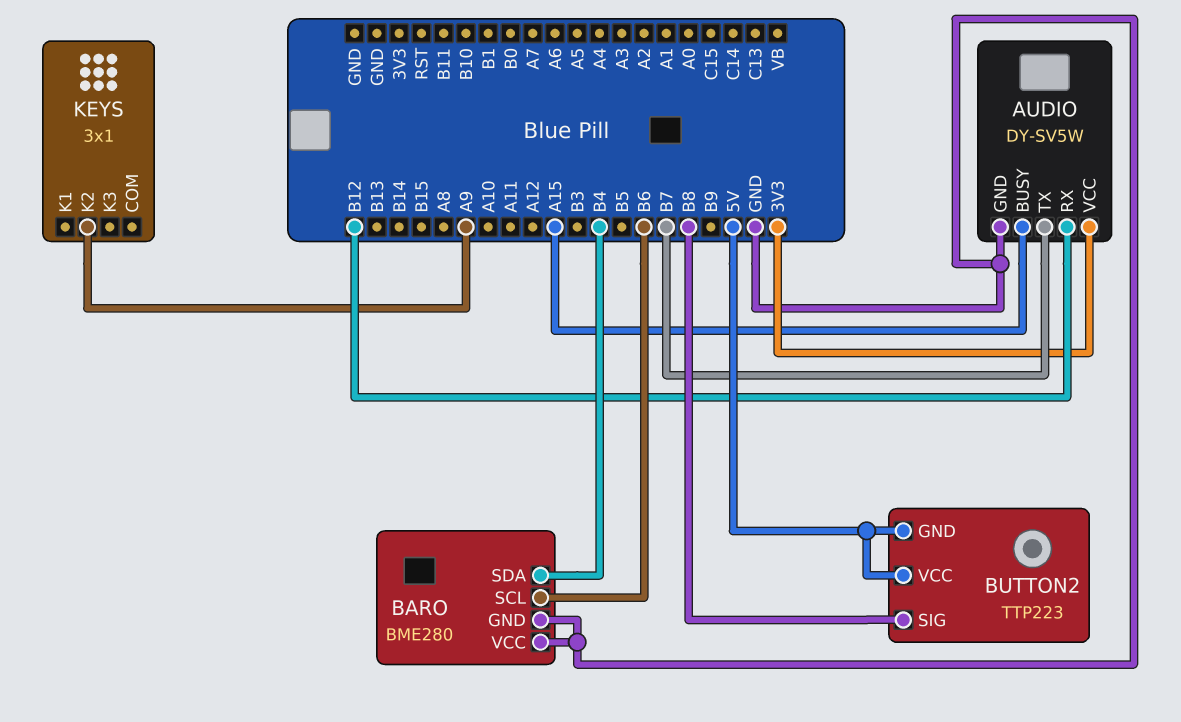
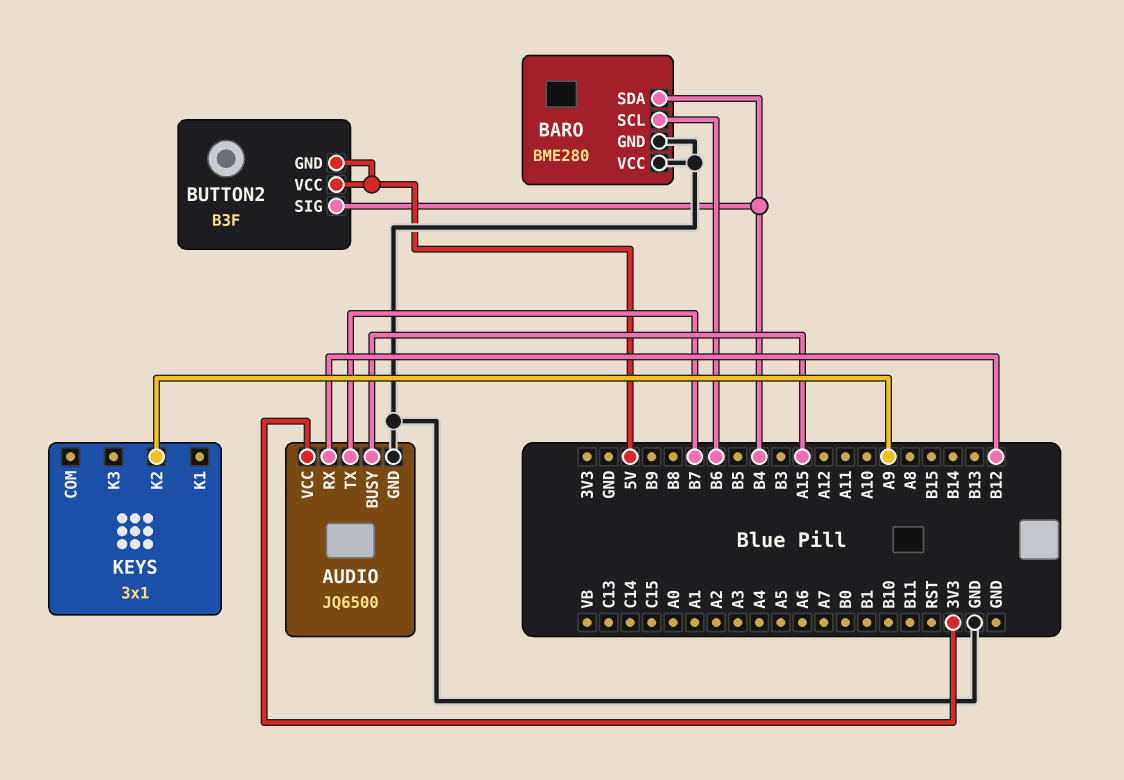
AUDIO: DY-SV5W -> JQ6500
BUTTON2: TTP223 -> B3F
BUTTON2 pin SIG: B8 -> B4

